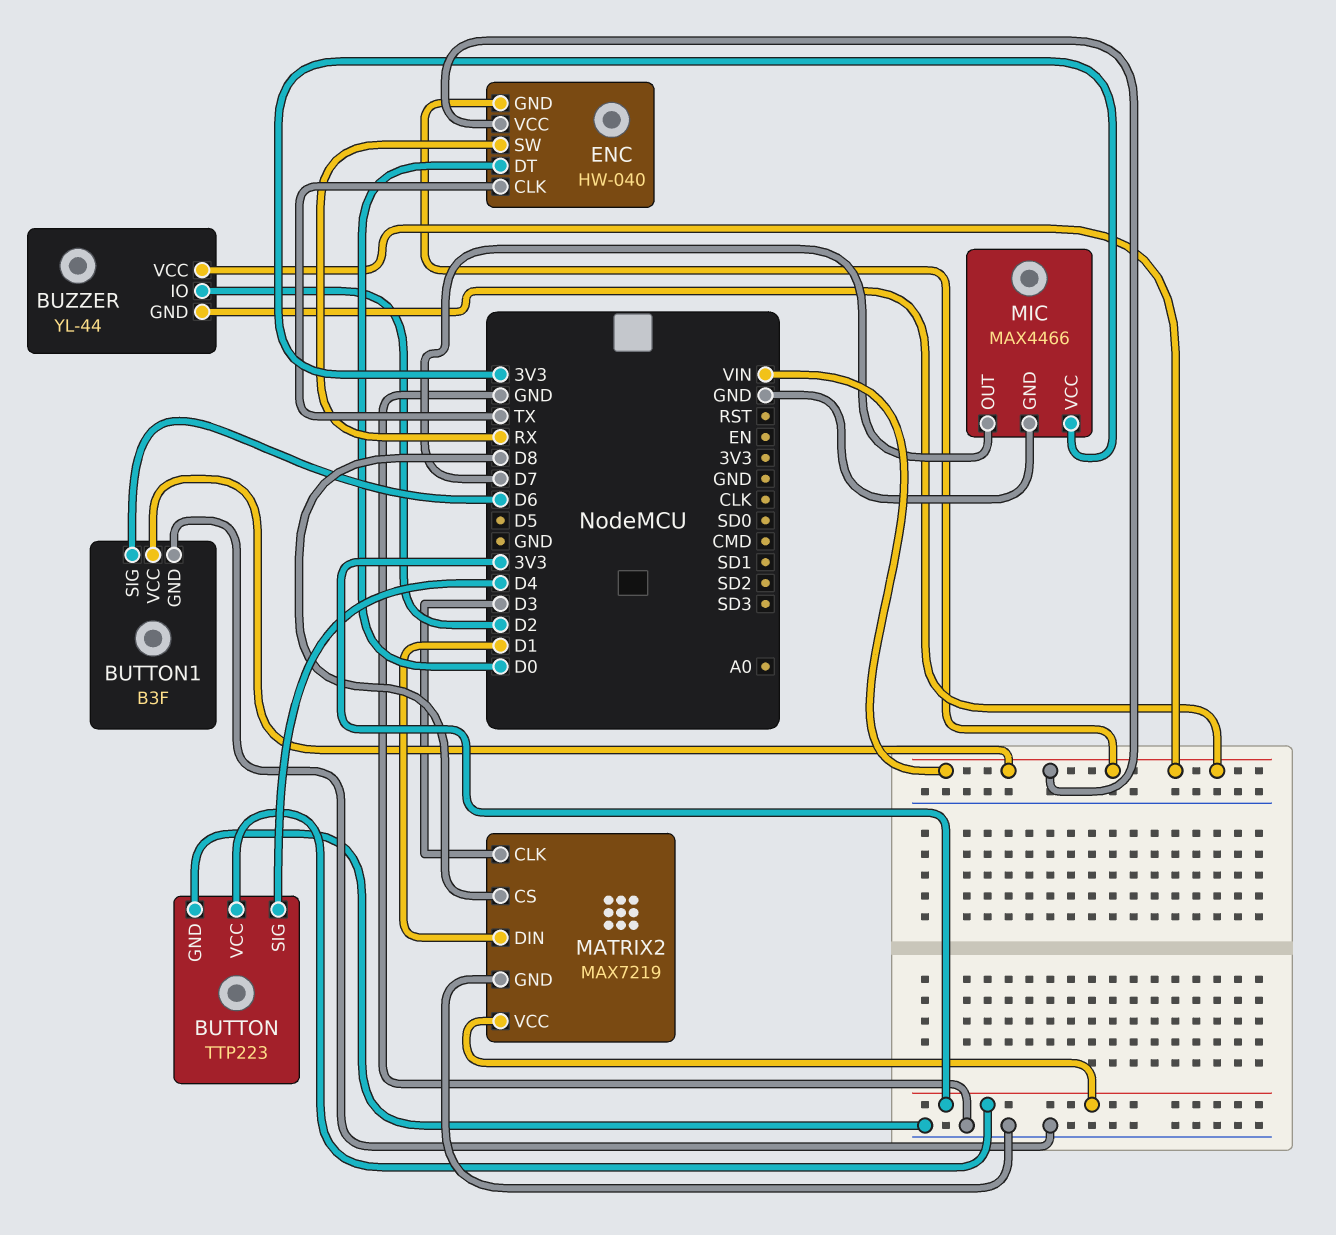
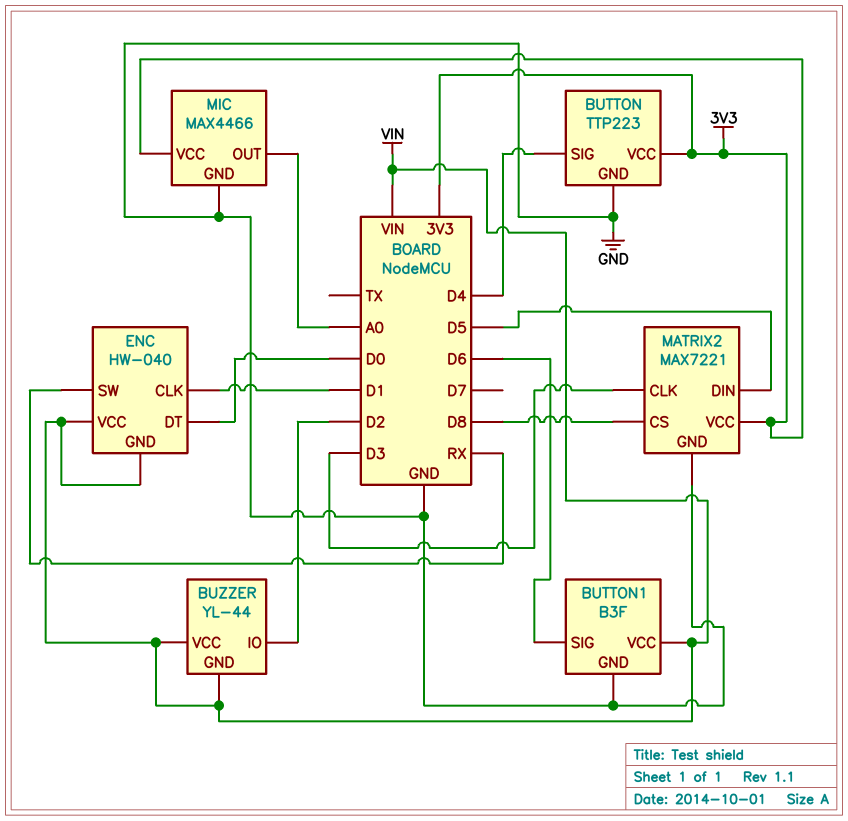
ENC pin CLK: TX -> D1
MATRIX2: MAX7219 -> MAX7221
MATRIX2 pin DIN: D1 -> D5
MIC pin OUT: D7 -> A0

